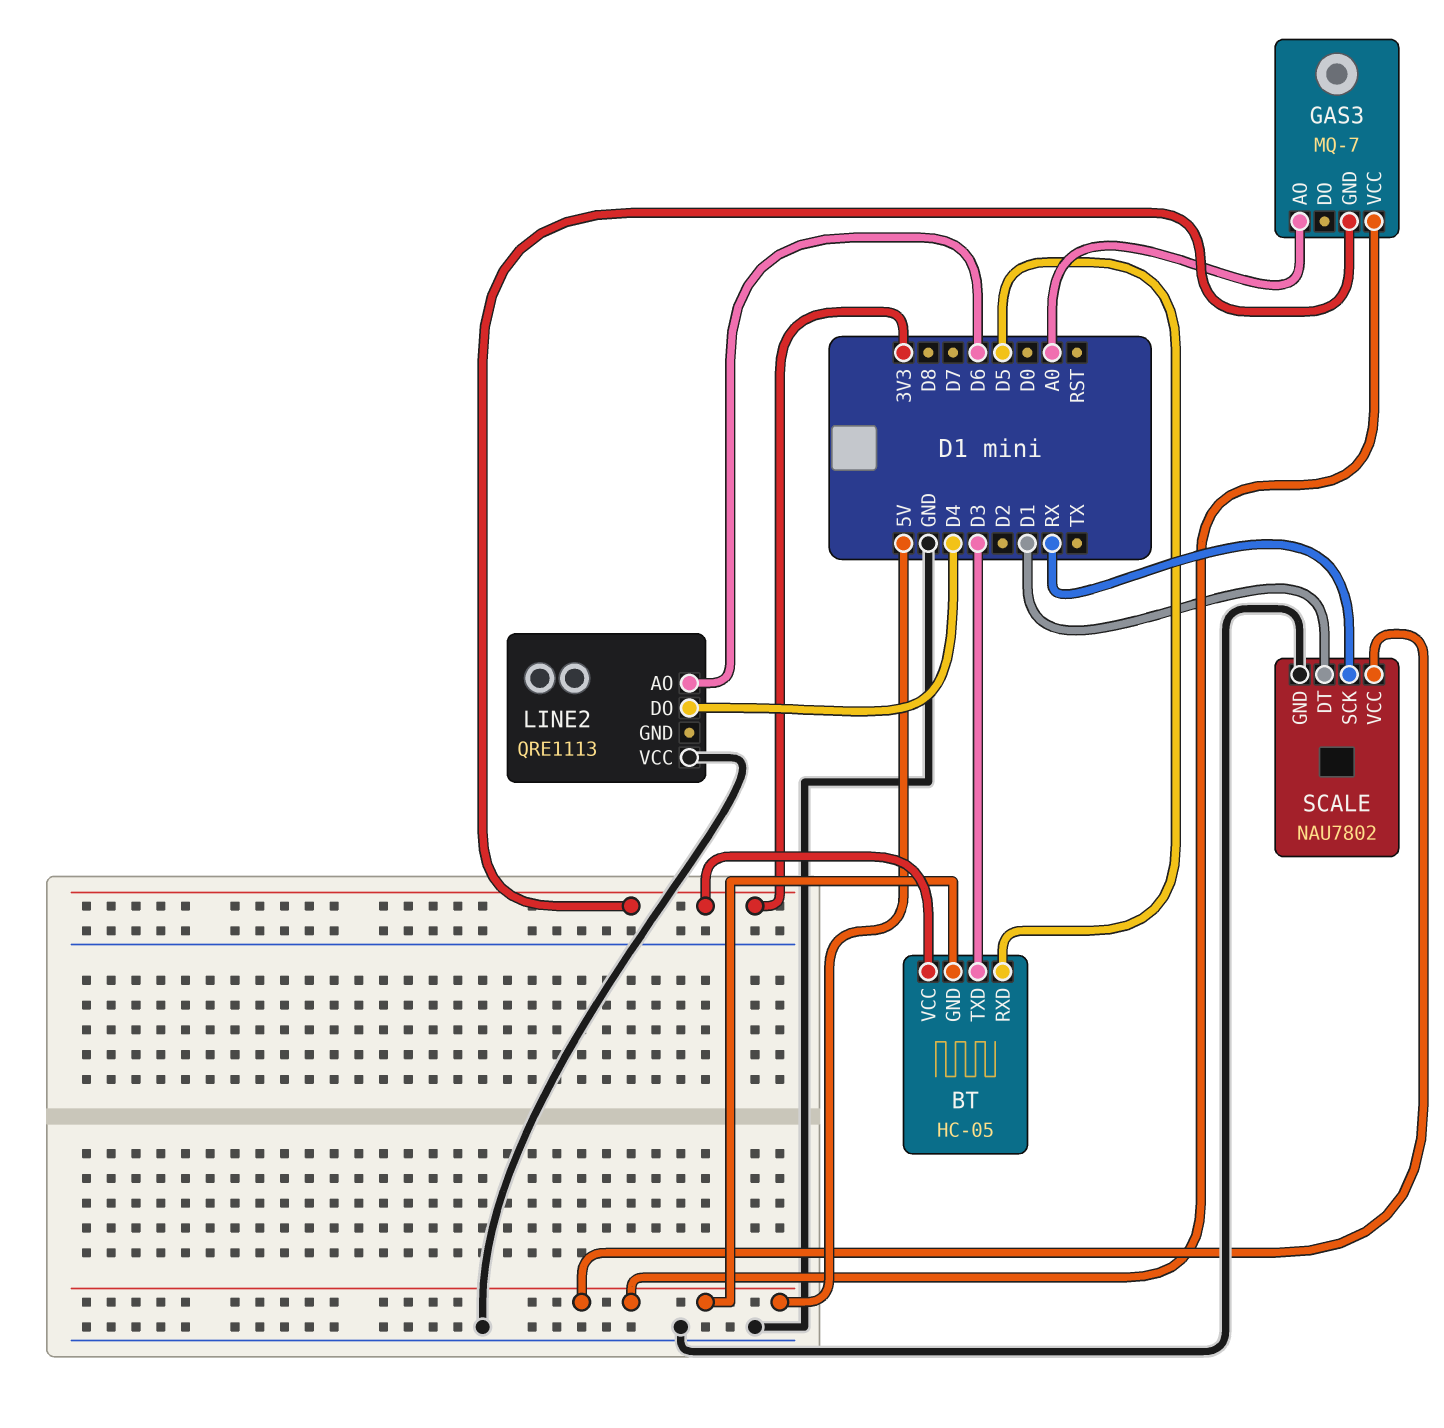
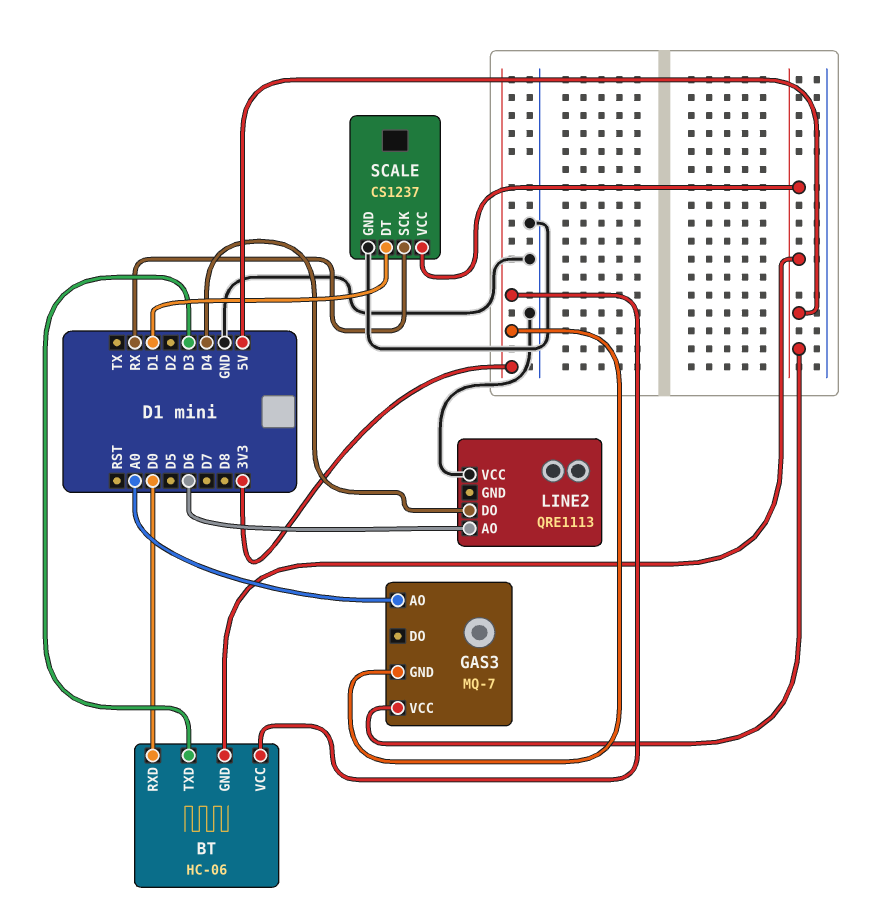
BT: HC-05 -> HC-06
BT pin RXD: D5 -> D0
SCALE: NAU7802 -> CS1237

